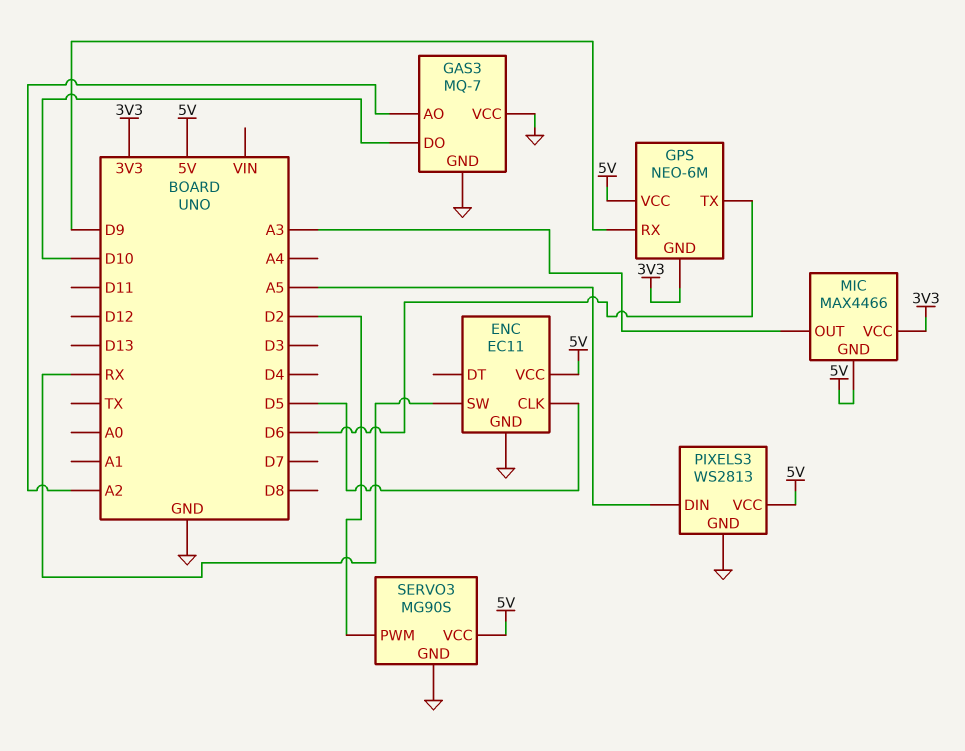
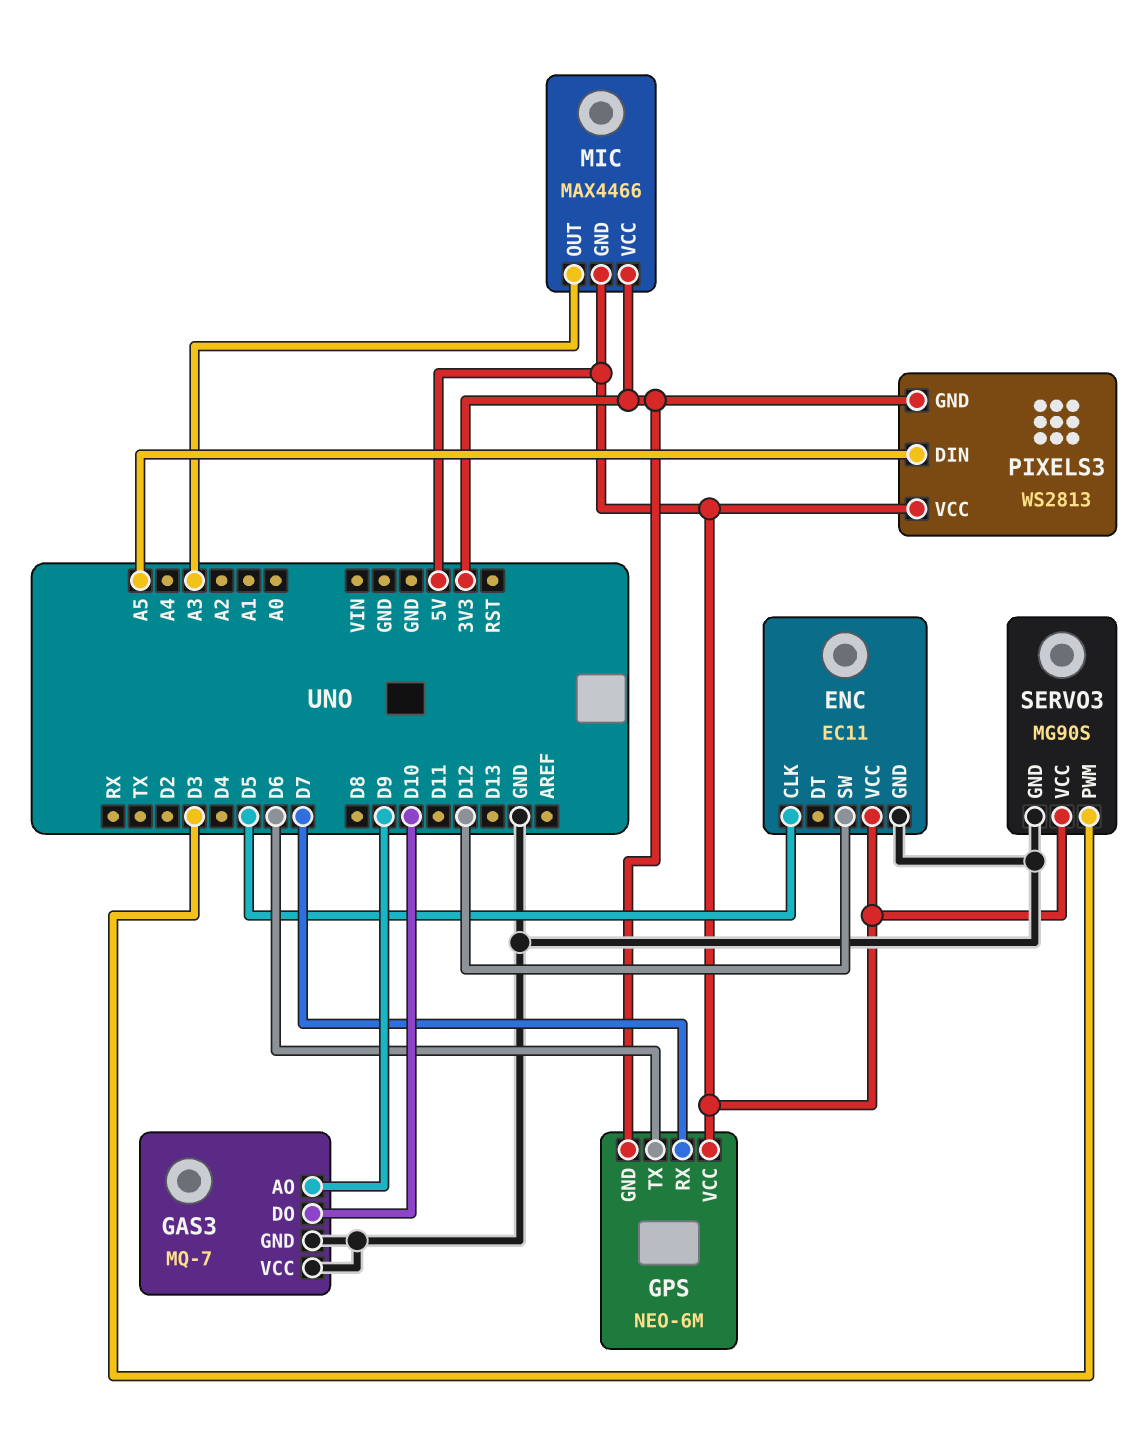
ENC pin SW: RX -> D12
GAS3 pin AO: A2 -> D9
GPS pin RX: D9 -> D7
PIXELS3 pin GND: GND -> 3V3
SERVO3 pin PWM: D2 -> D3

